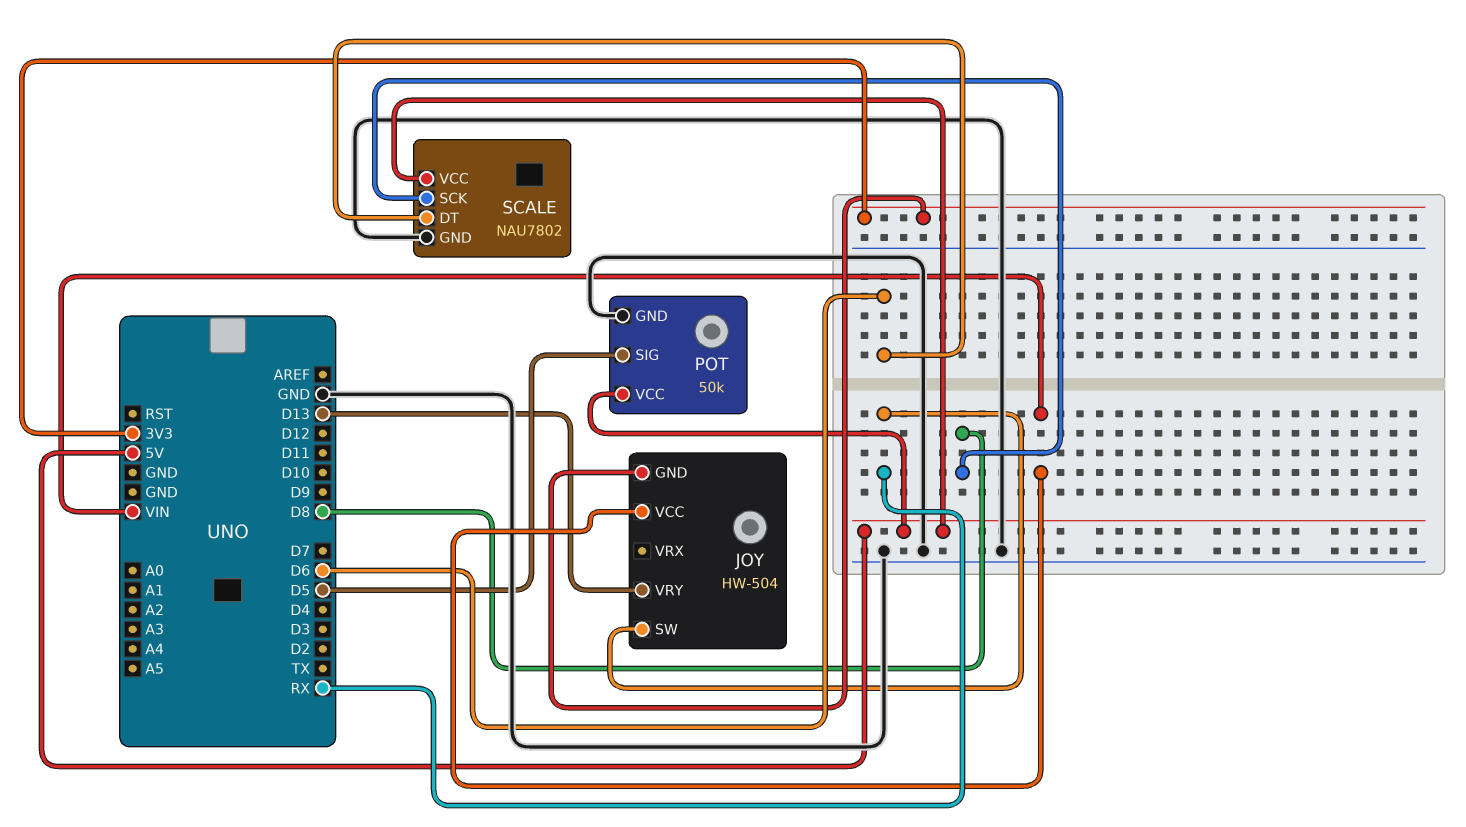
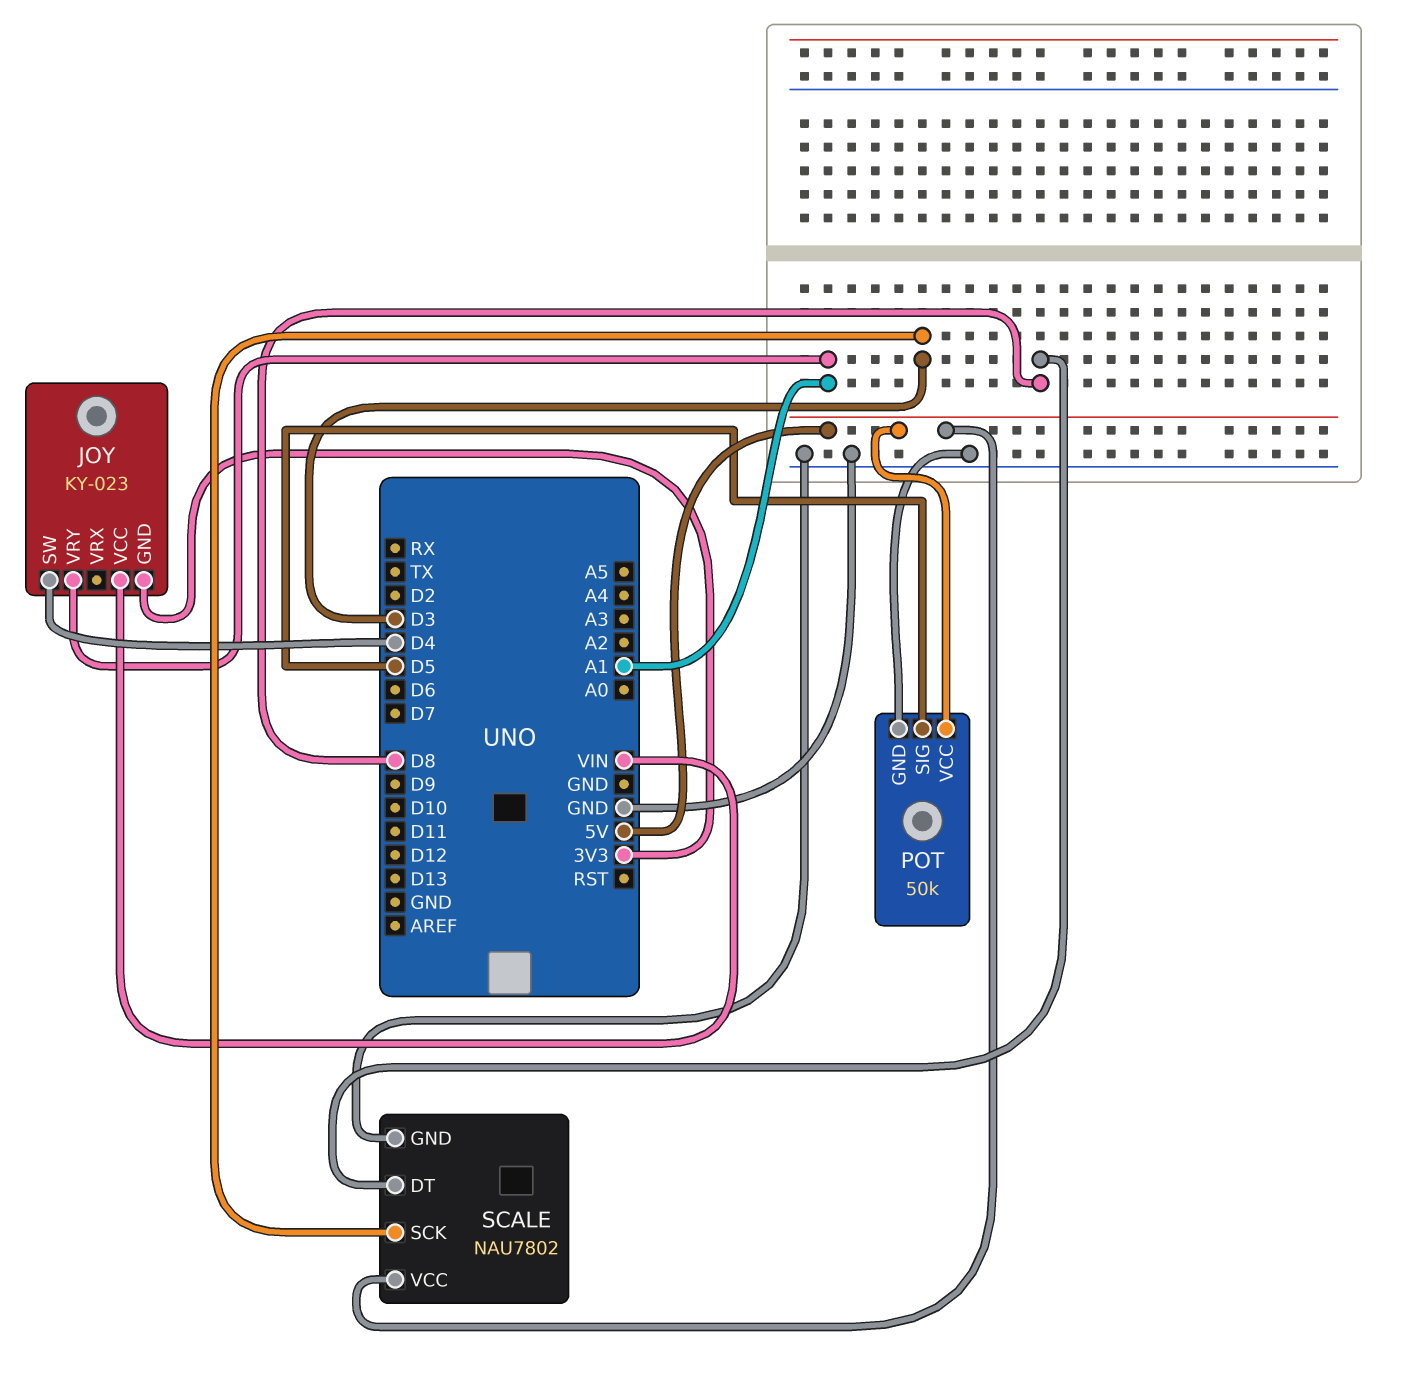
JOY: HW-504 -> KY-023
JOY pin SW: RX -> D4
JOY pin VRY: D13 -> A1
SCALE pin DT: D6 -> D8
SCALE pin SCK: D8 -> D3

